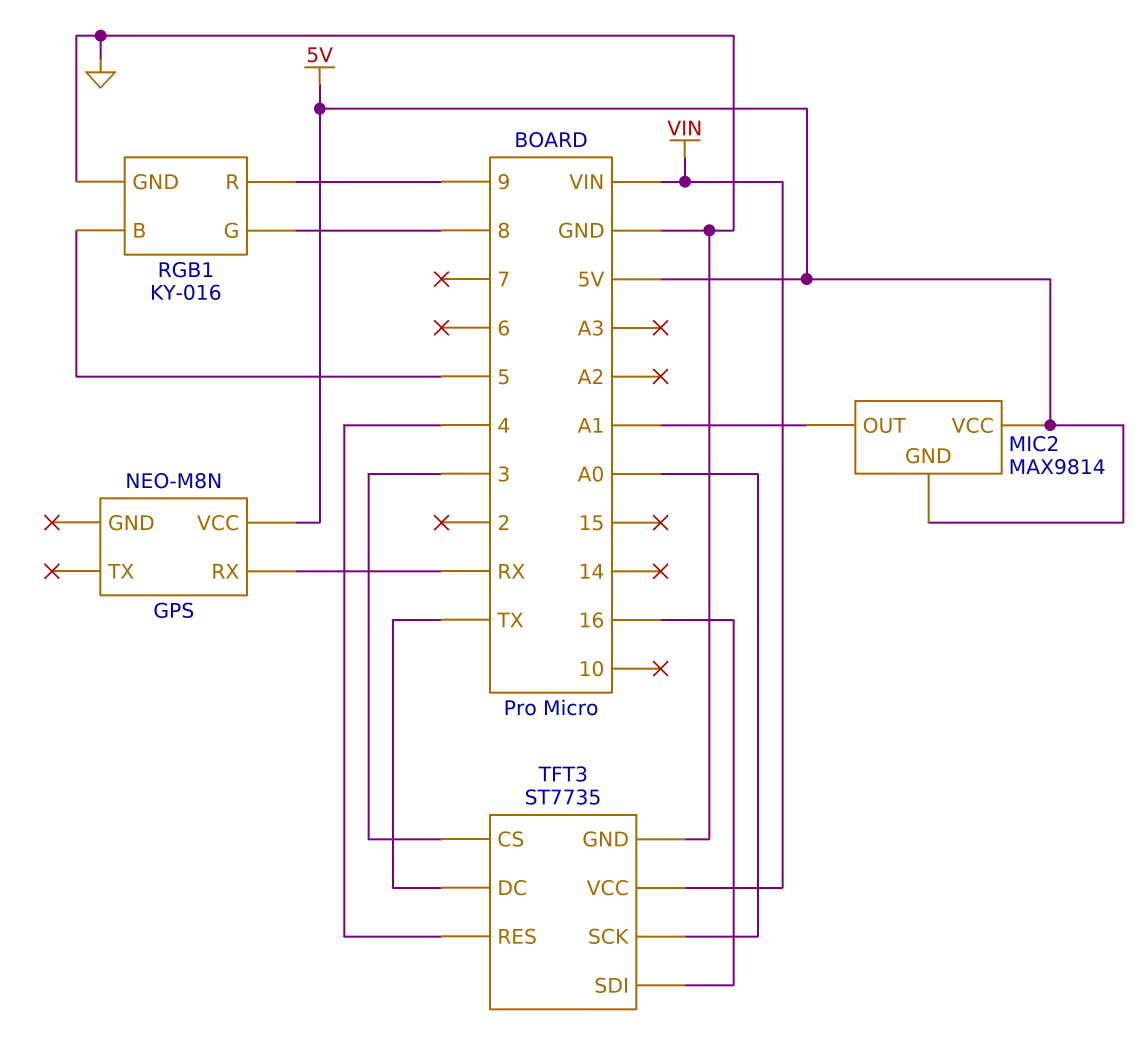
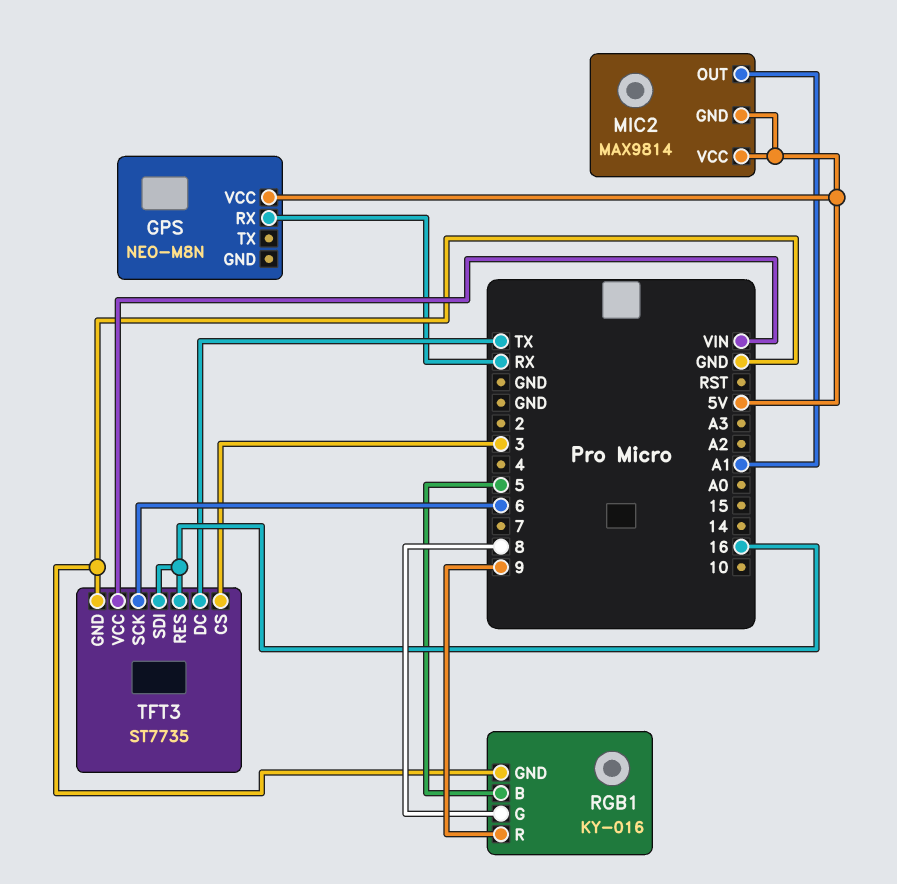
TFT3 pin RES: 4 -> 16
TFT3 pin SCK: A0 -> 6

